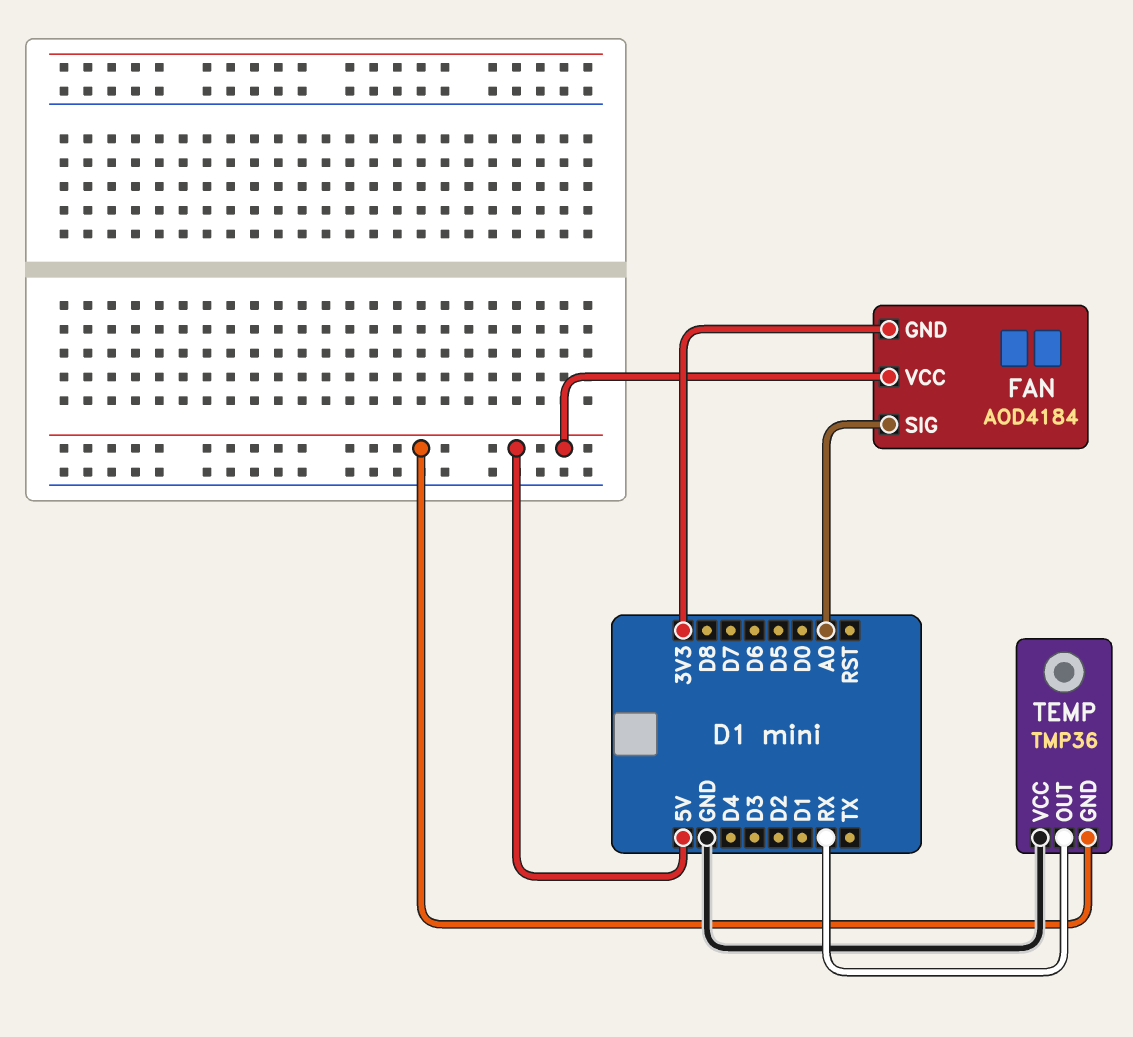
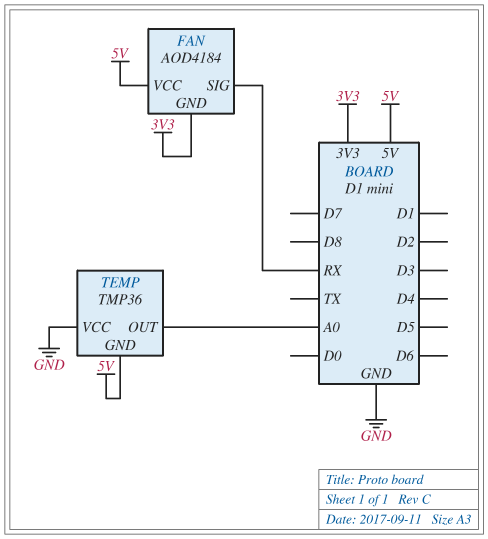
FAN pin SIG: A0 -> RX
TEMP pin OUT: RX -> A0

